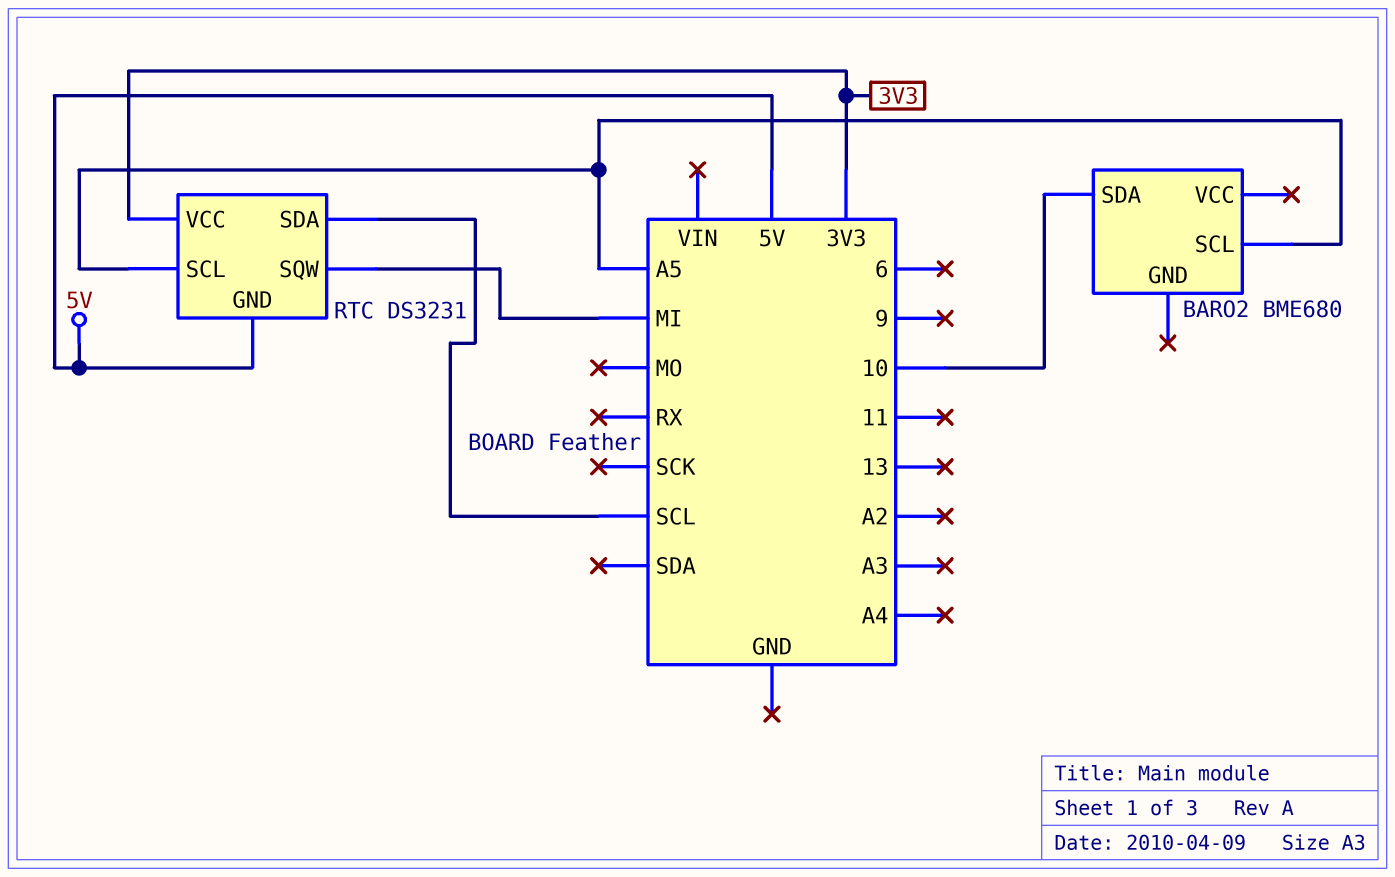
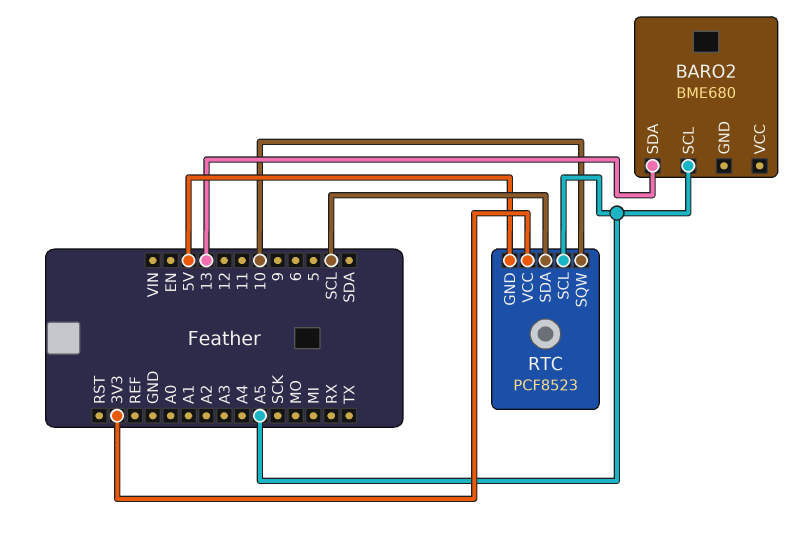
BARO2 pin SDA: 10 -> 13
RTC: DS3231 -> PCF8523
RTC pin SQW: MI -> 10

